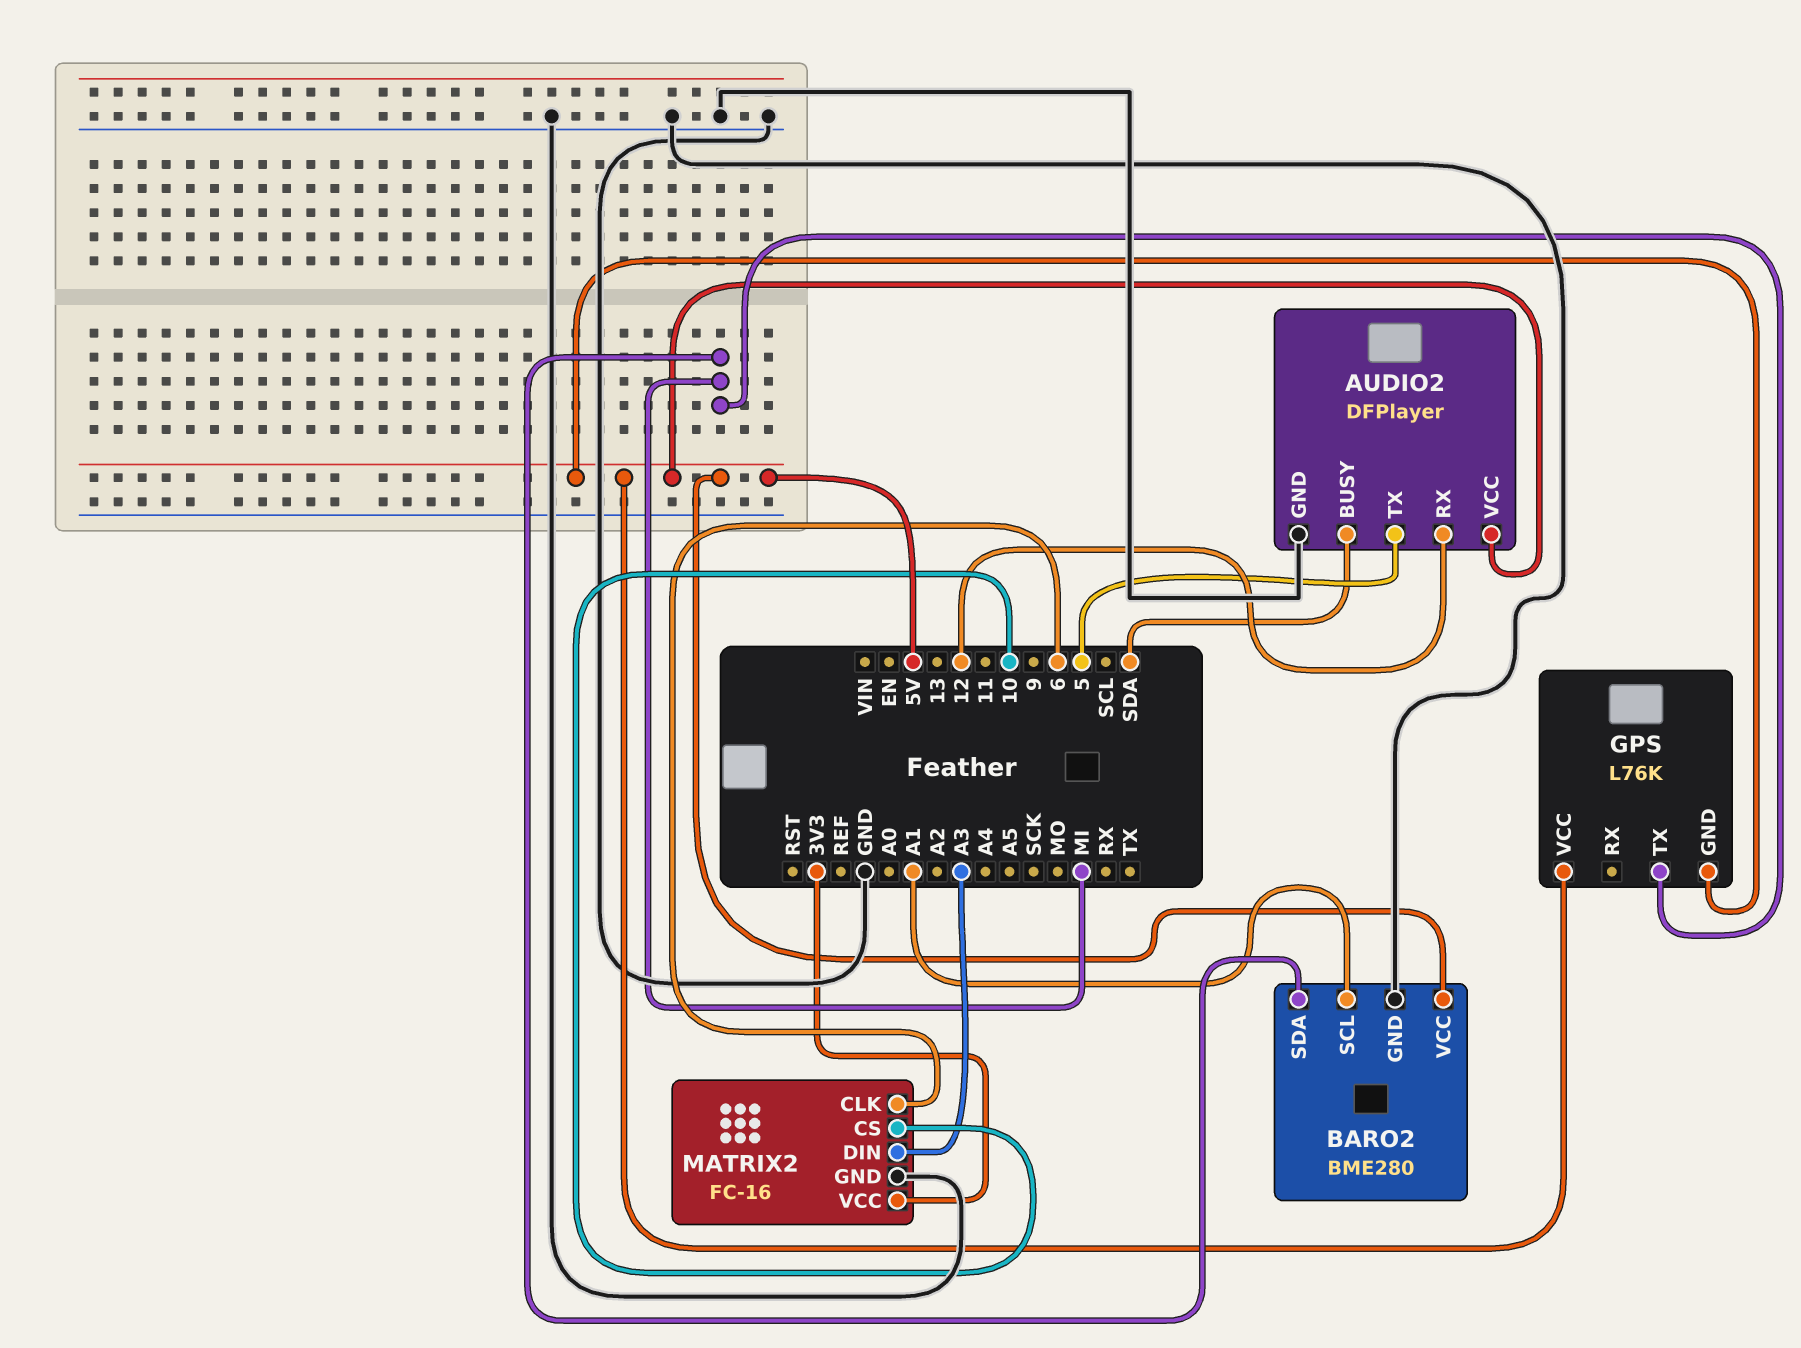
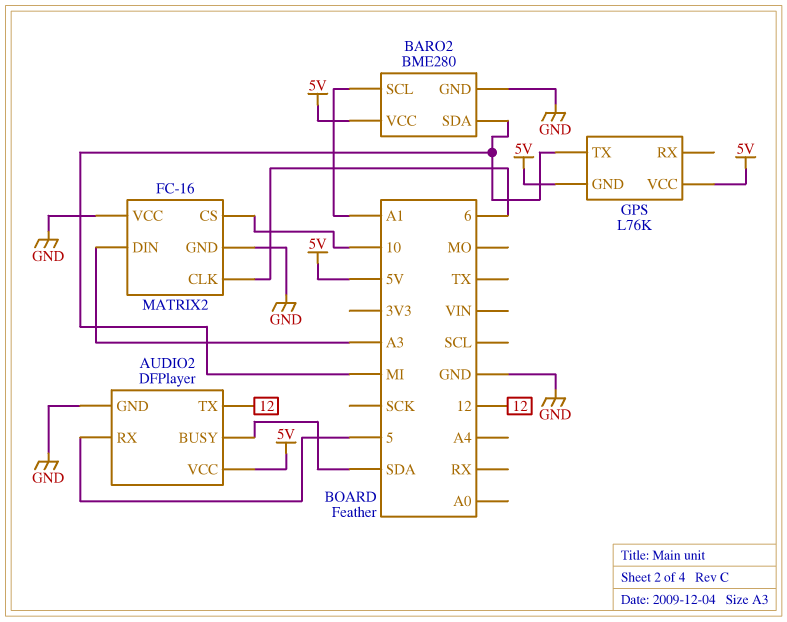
AUDIO2 pin RX: 12 -> 5
AUDIO2 pin TX: 5 -> 12
MATRIX2 pin VCC: 3V3 -> GND

